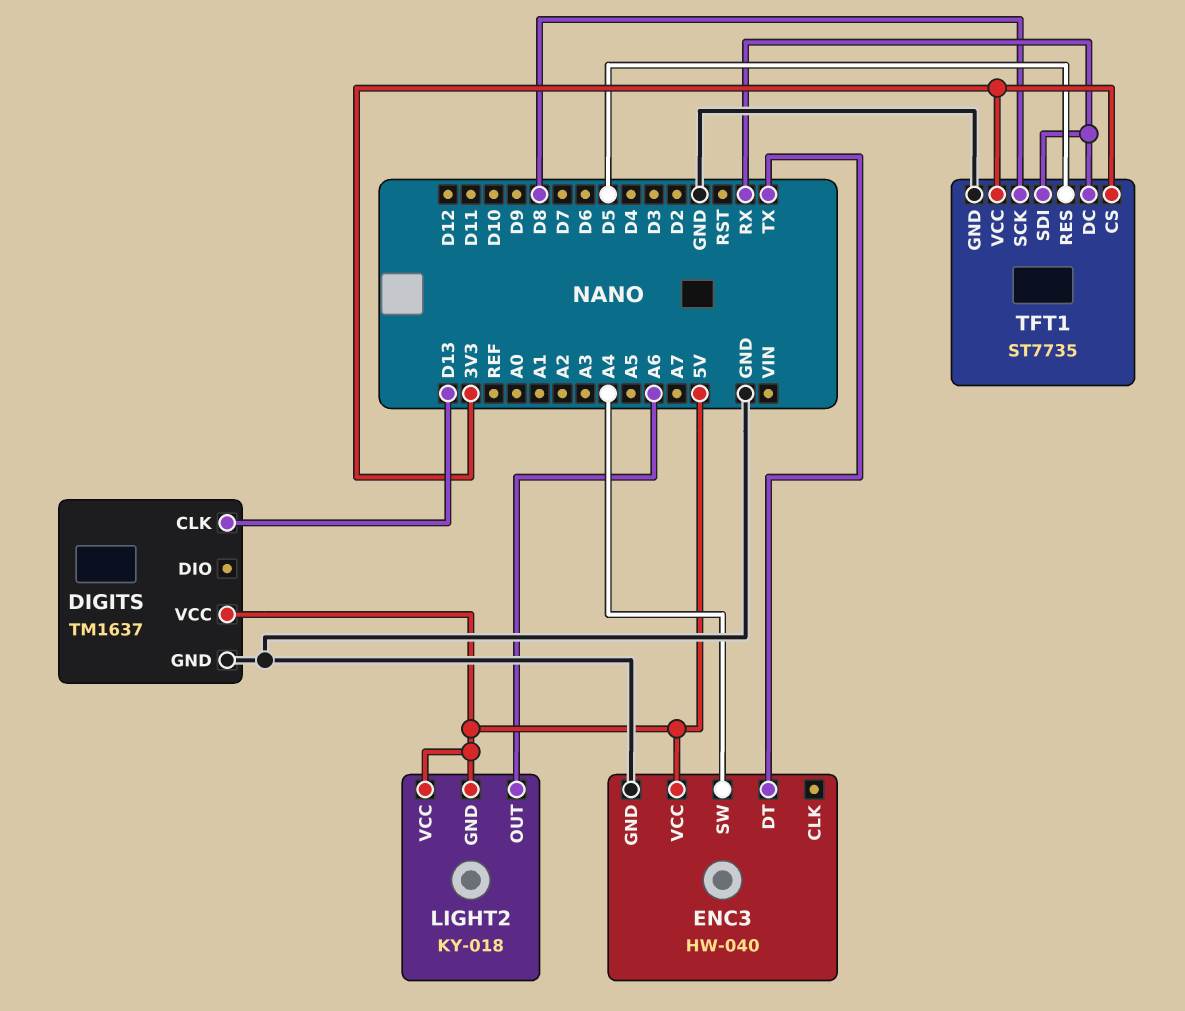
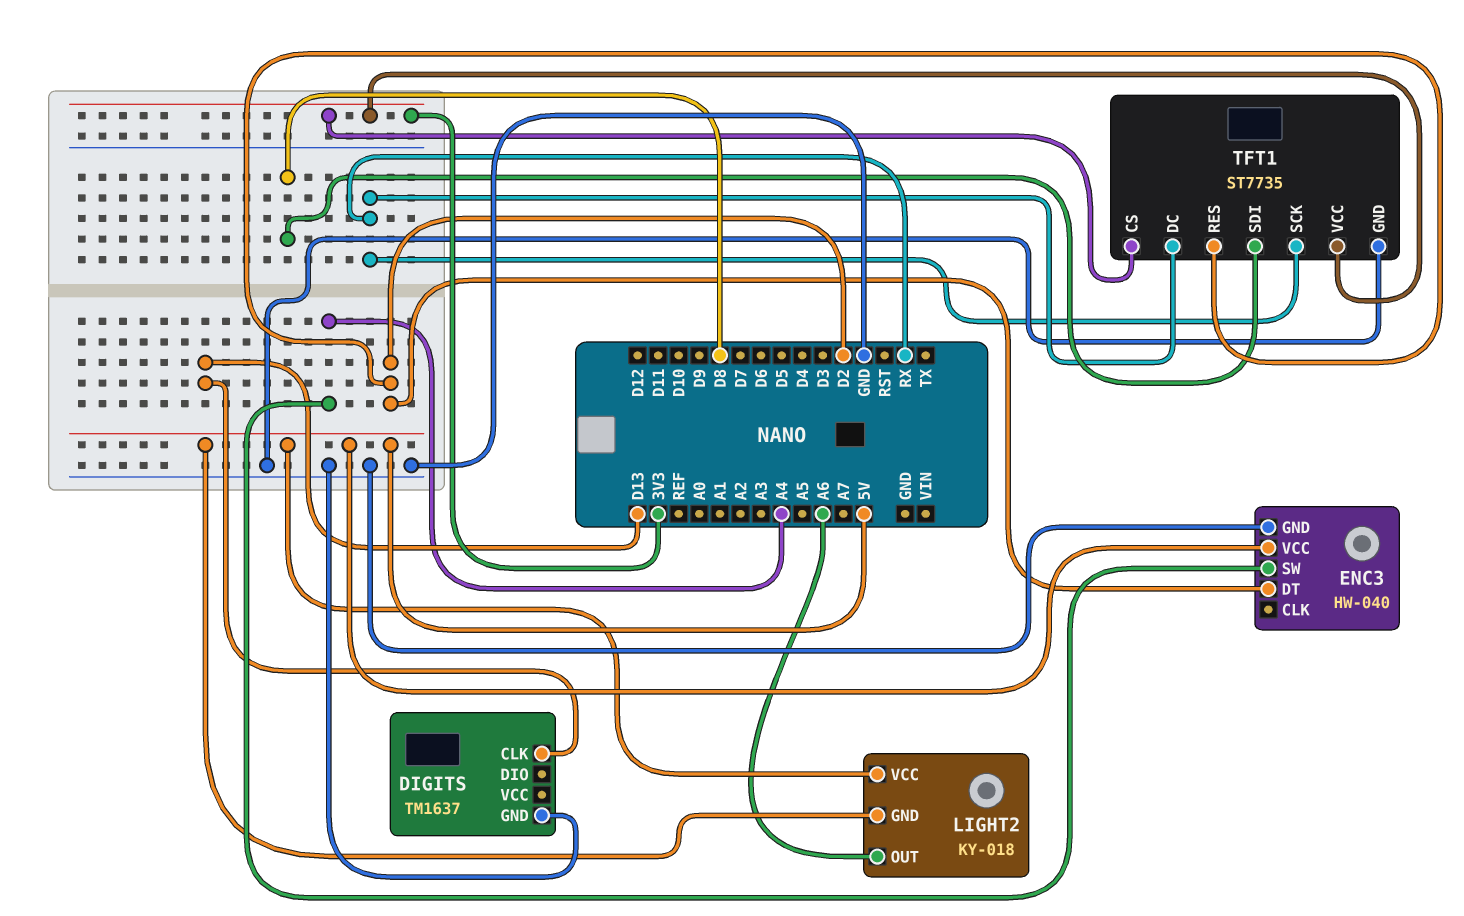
DIGITS pin VCC: 5V -> none
ENC3 pin DT: TX -> D2
TFT1 pin RES: D5 -> D2
TFT1 pin SCK: D8 -> RX
TFT1 pin SDI: RX -> D8

